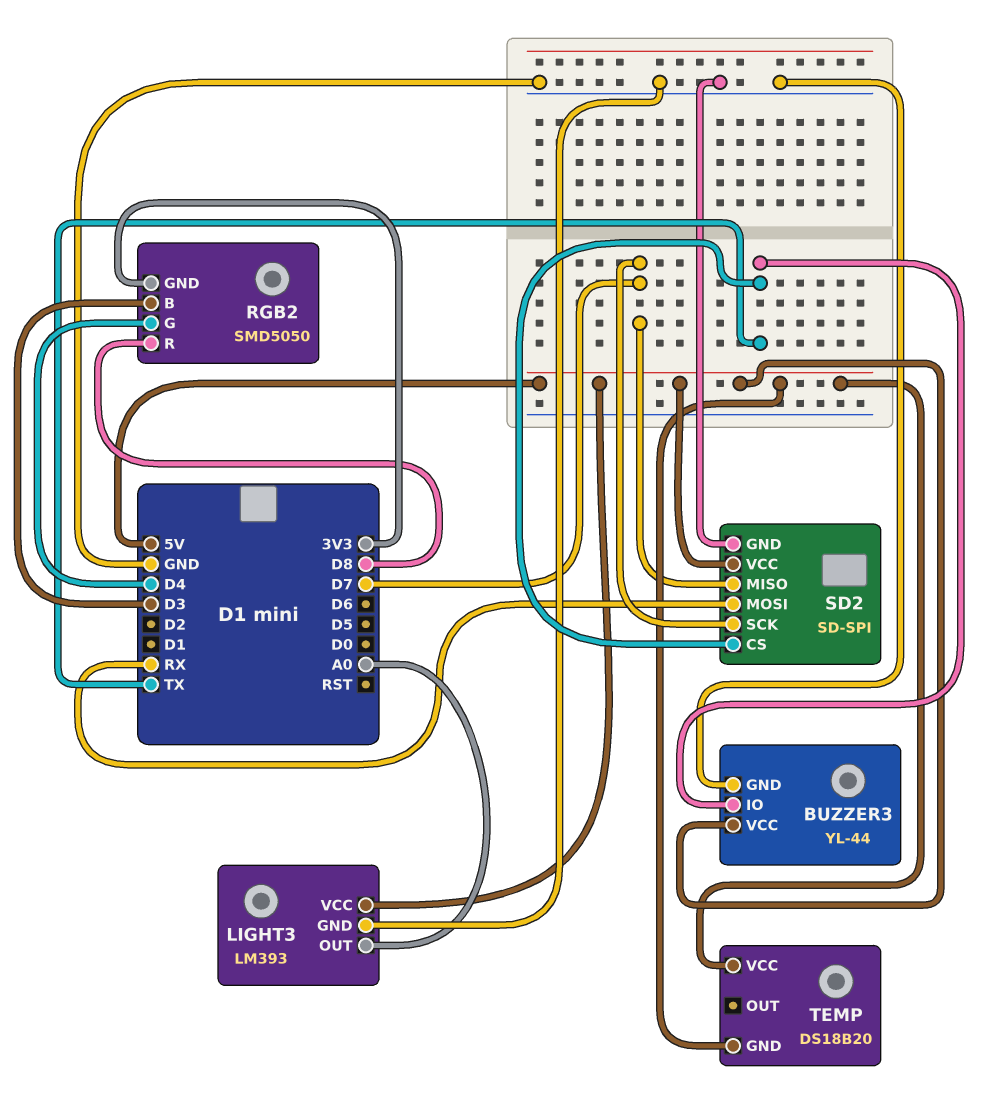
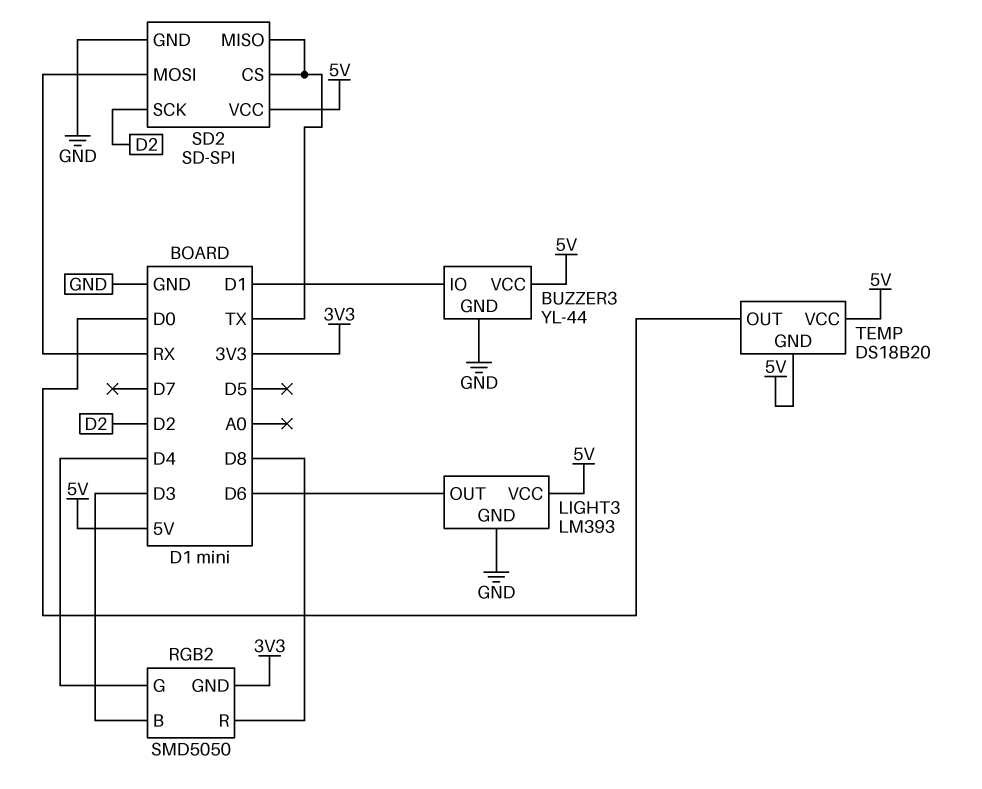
BUZZER3 pin IO: TX -> D1
LIGHT3 pin OUT: A0 -> D6
SD2 pin MISO: D7 -> TX
SD2 pin SCK: D7 -> D2
TEMP pin OUT: none -> D0

